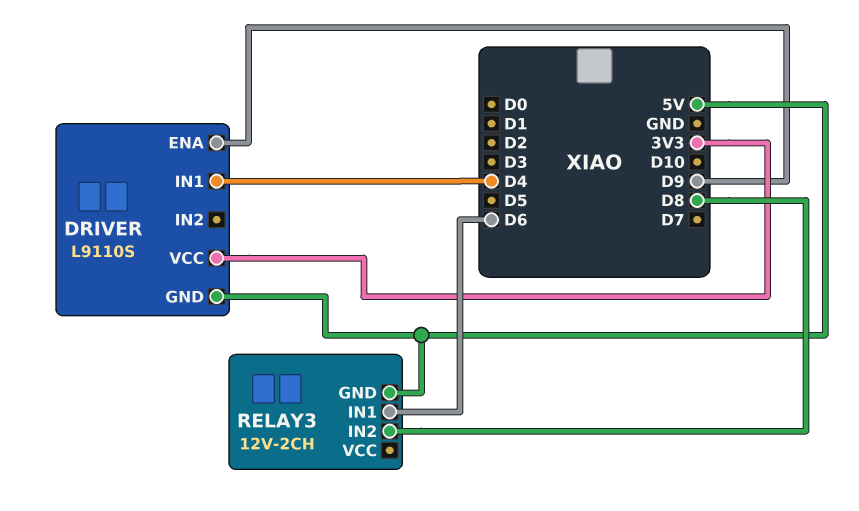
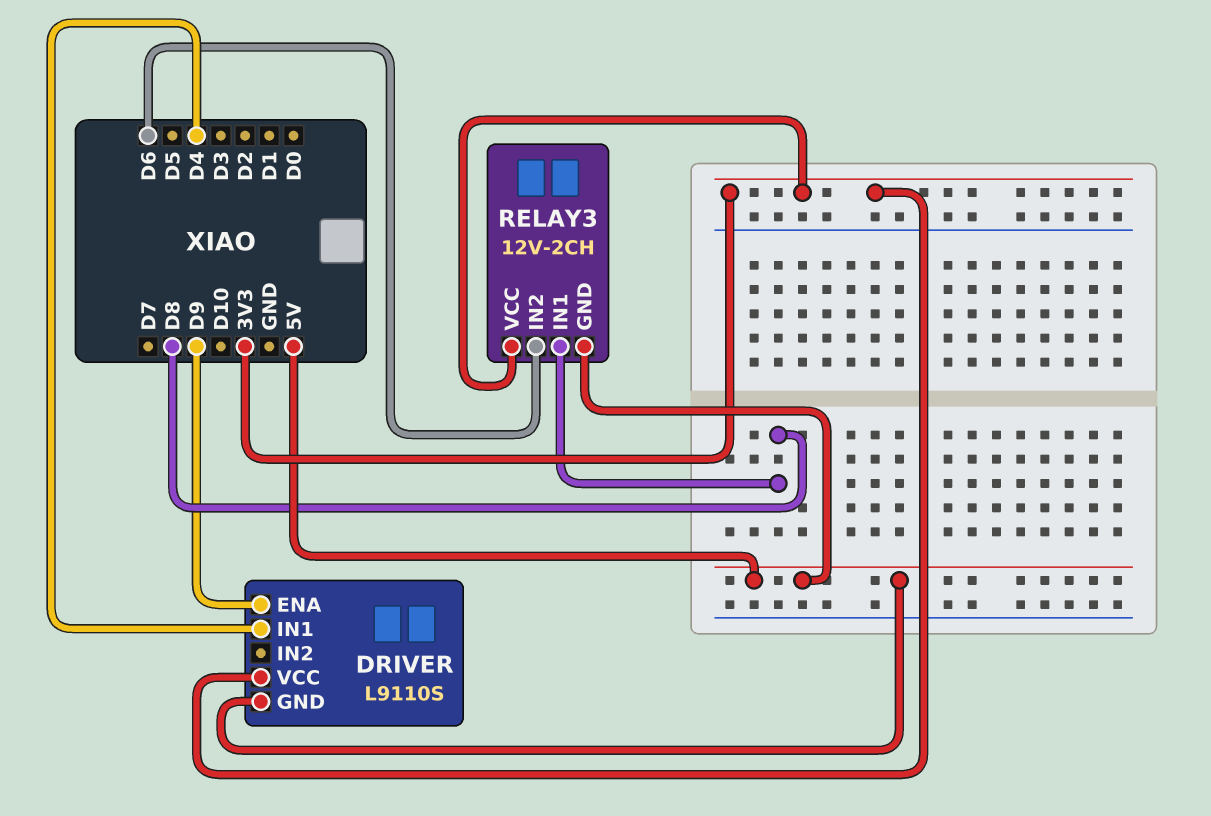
RELAY3 pin IN1: D6 -> D8
RELAY3 pin IN2: D8 -> D6
RELAY3 pin VCC: none -> 3V3

